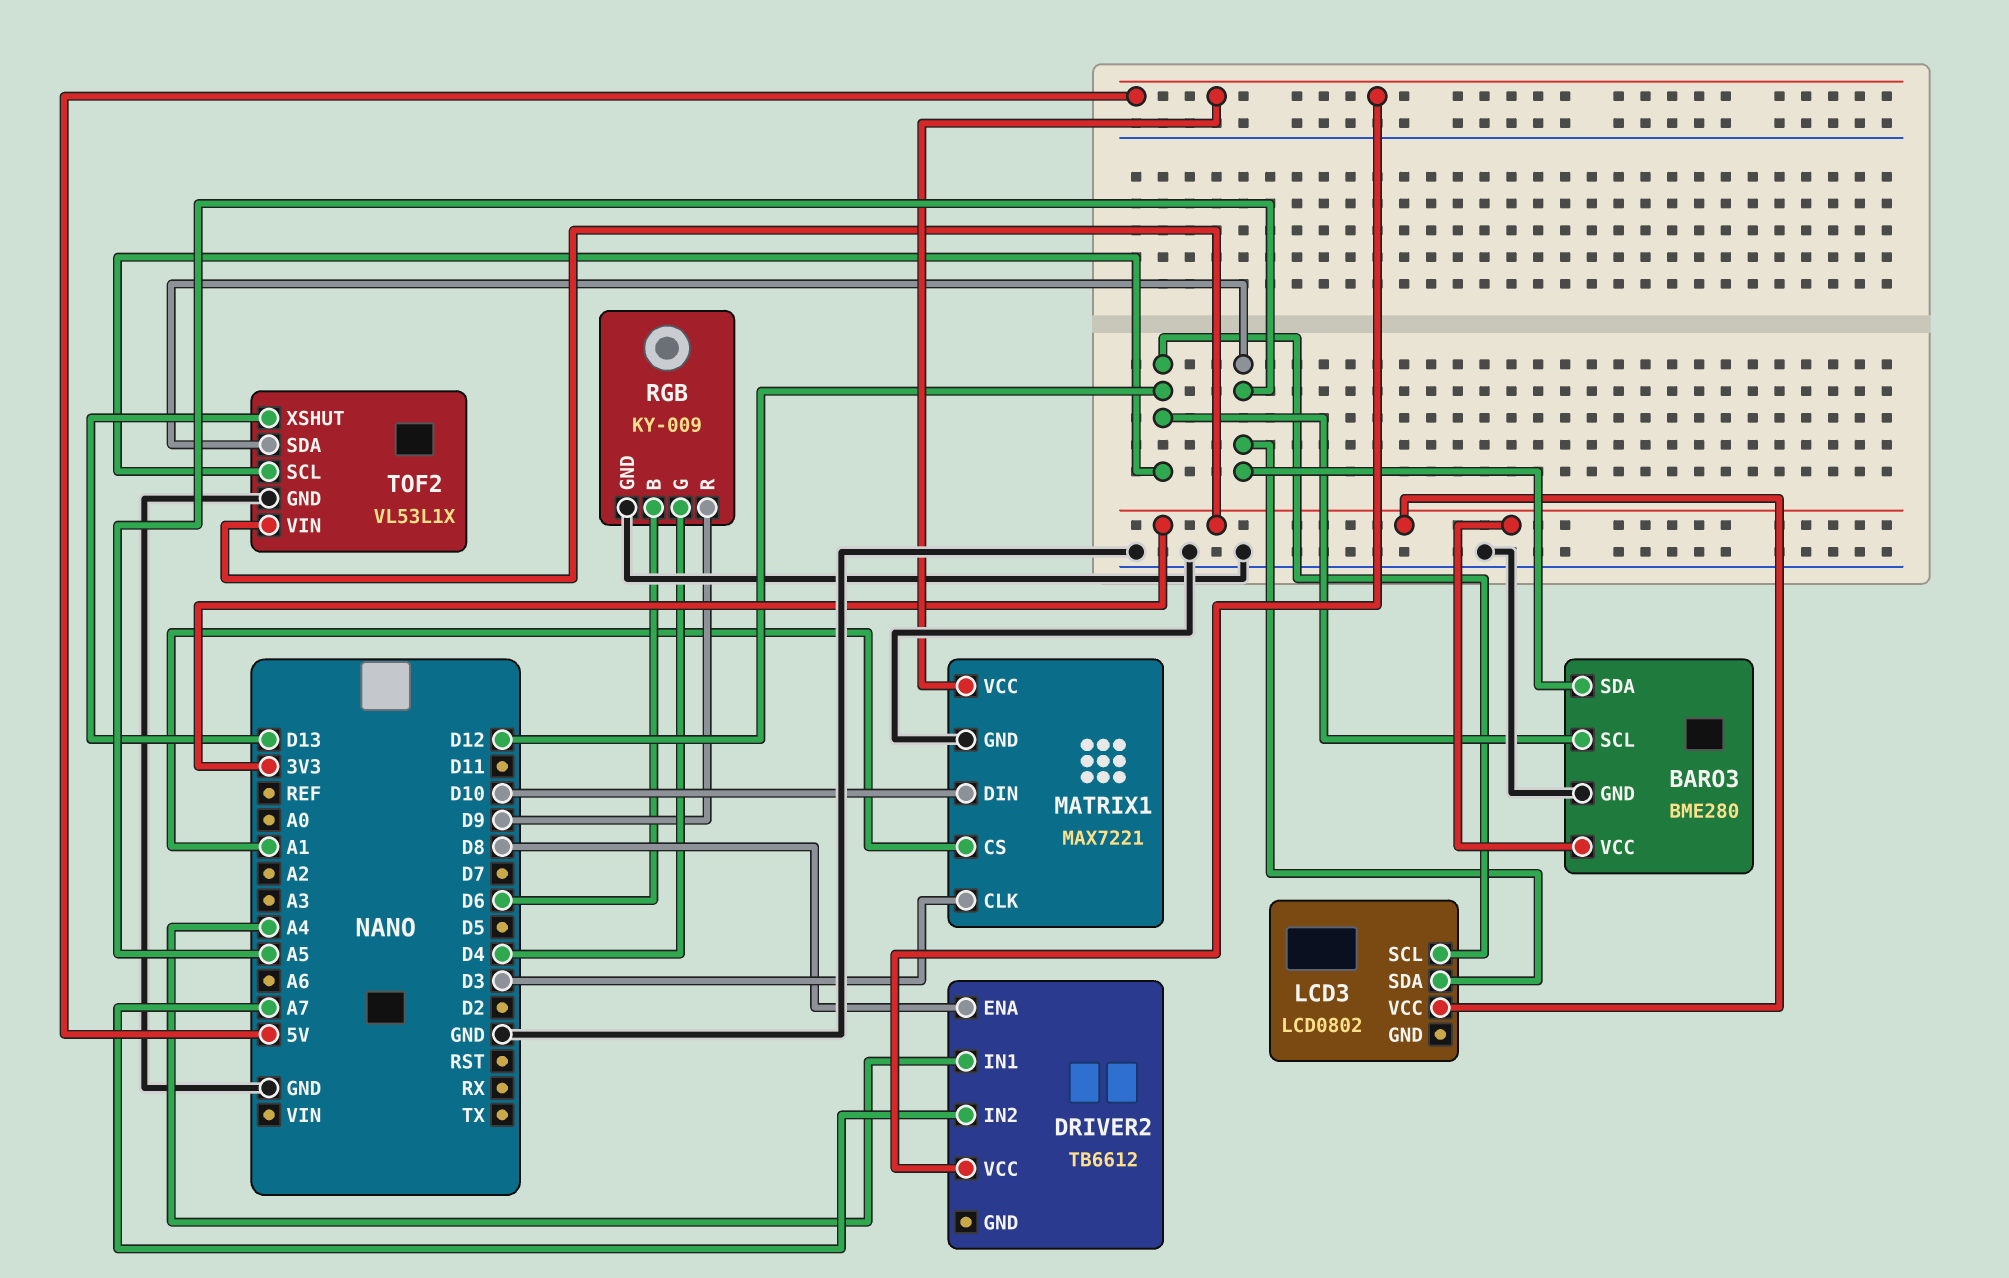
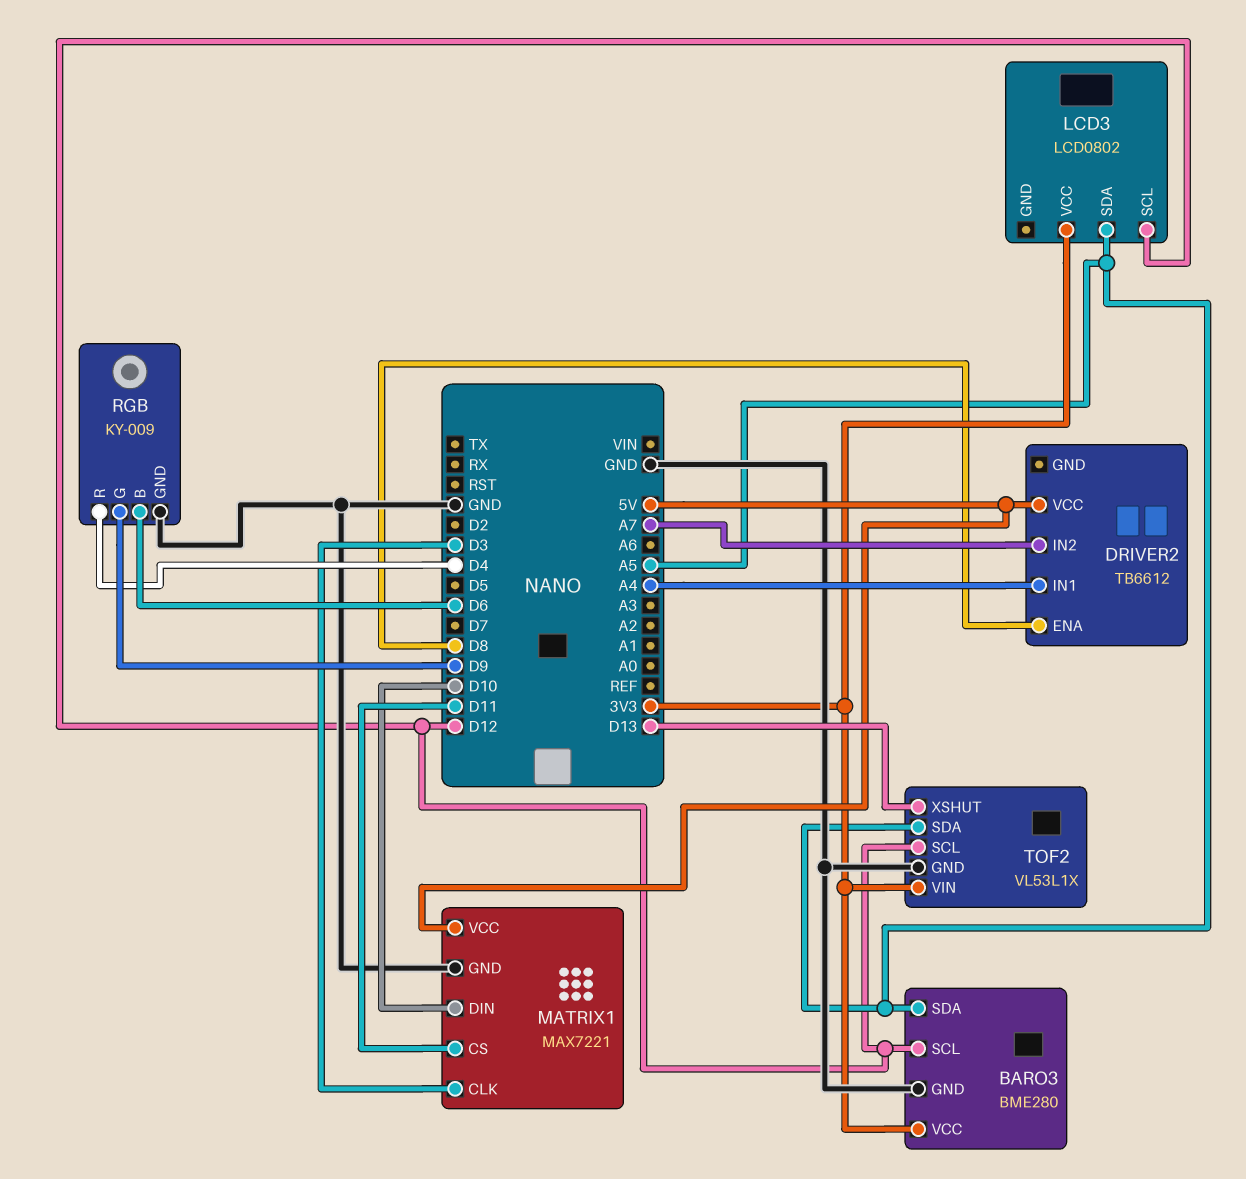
MATRIX1 pin CS: A1 -> D11
RGB pin G: D4 -> D9
RGB pin R: D9 -> D4

